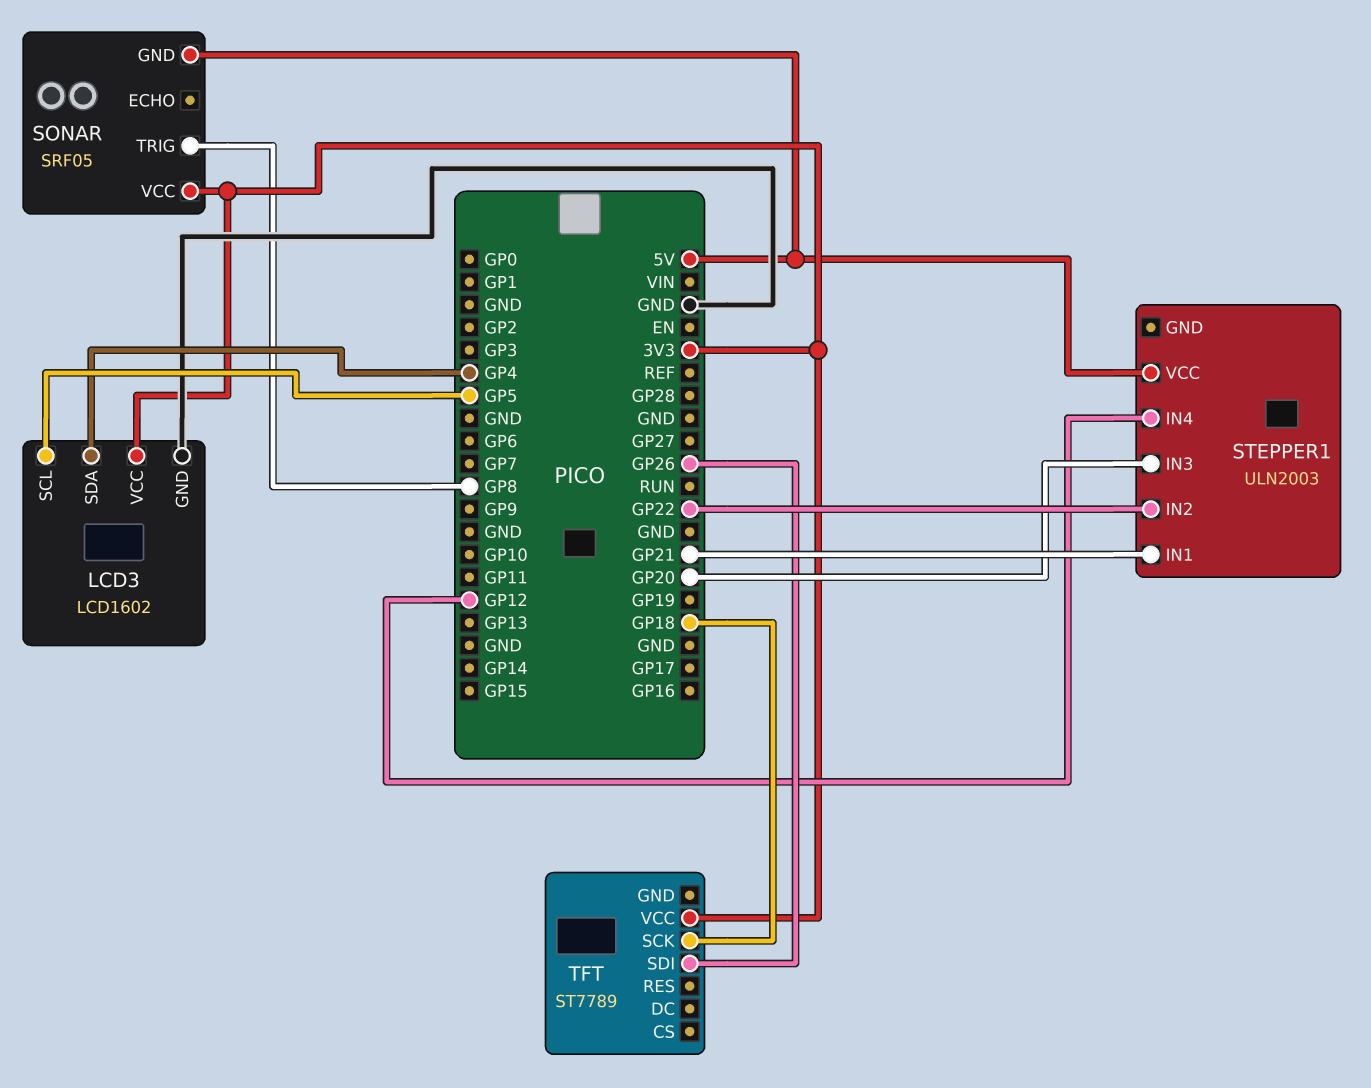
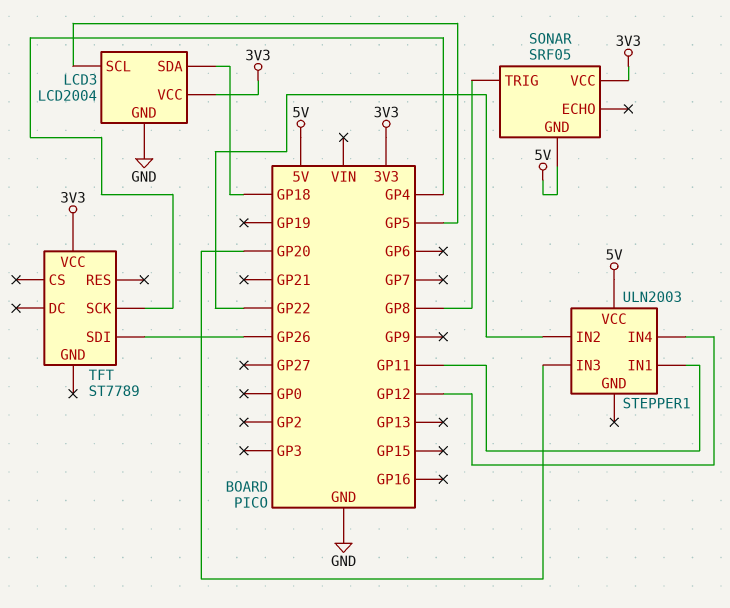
LCD3: LCD1602 -> LCD2004
LCD3 pin SDA: GP4 -> GP18
STEPPER1 pin IN1: GP21 -> GP11
TFT pin SCK: GP18 -> GP4

